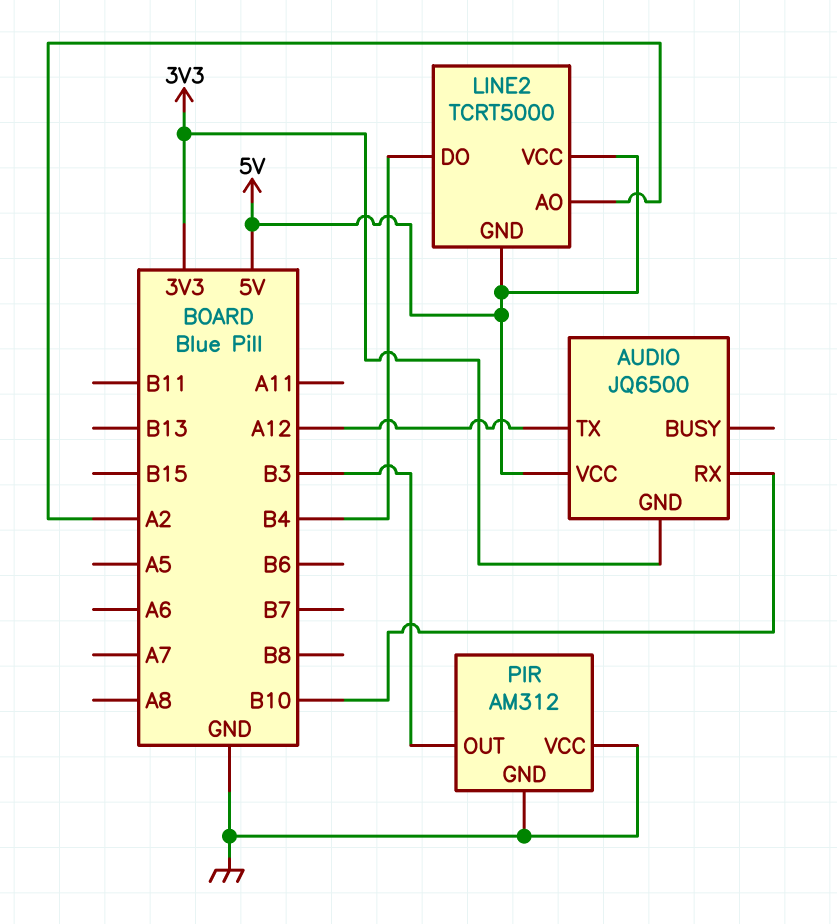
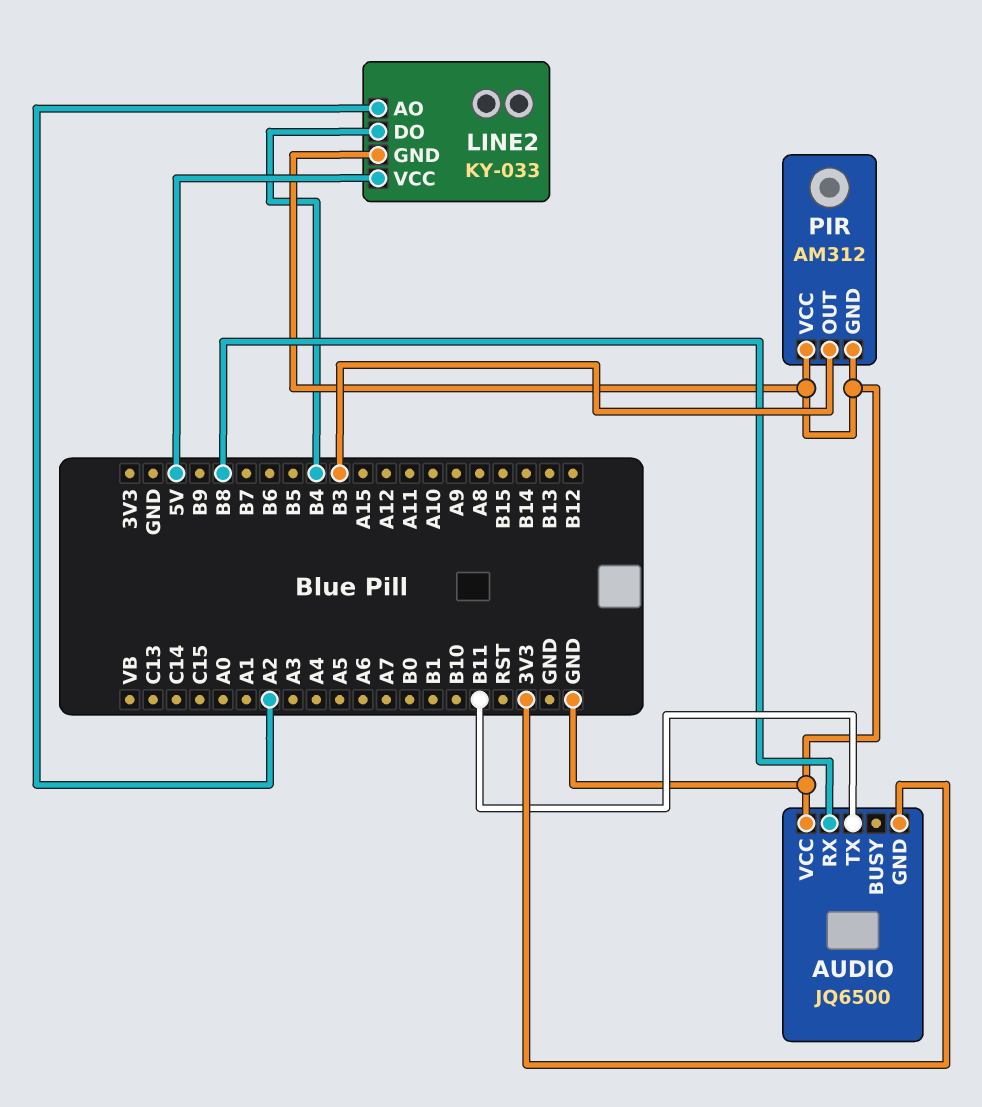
AUDIO pin RX: B10 -> B8
AUDIO pin TX: A12 -> B11
AUDIO pin VCC: 5V -> GND
LINE2: TCRT5000 -> KY-033
LINE2 pin GND: 5V -> GND

